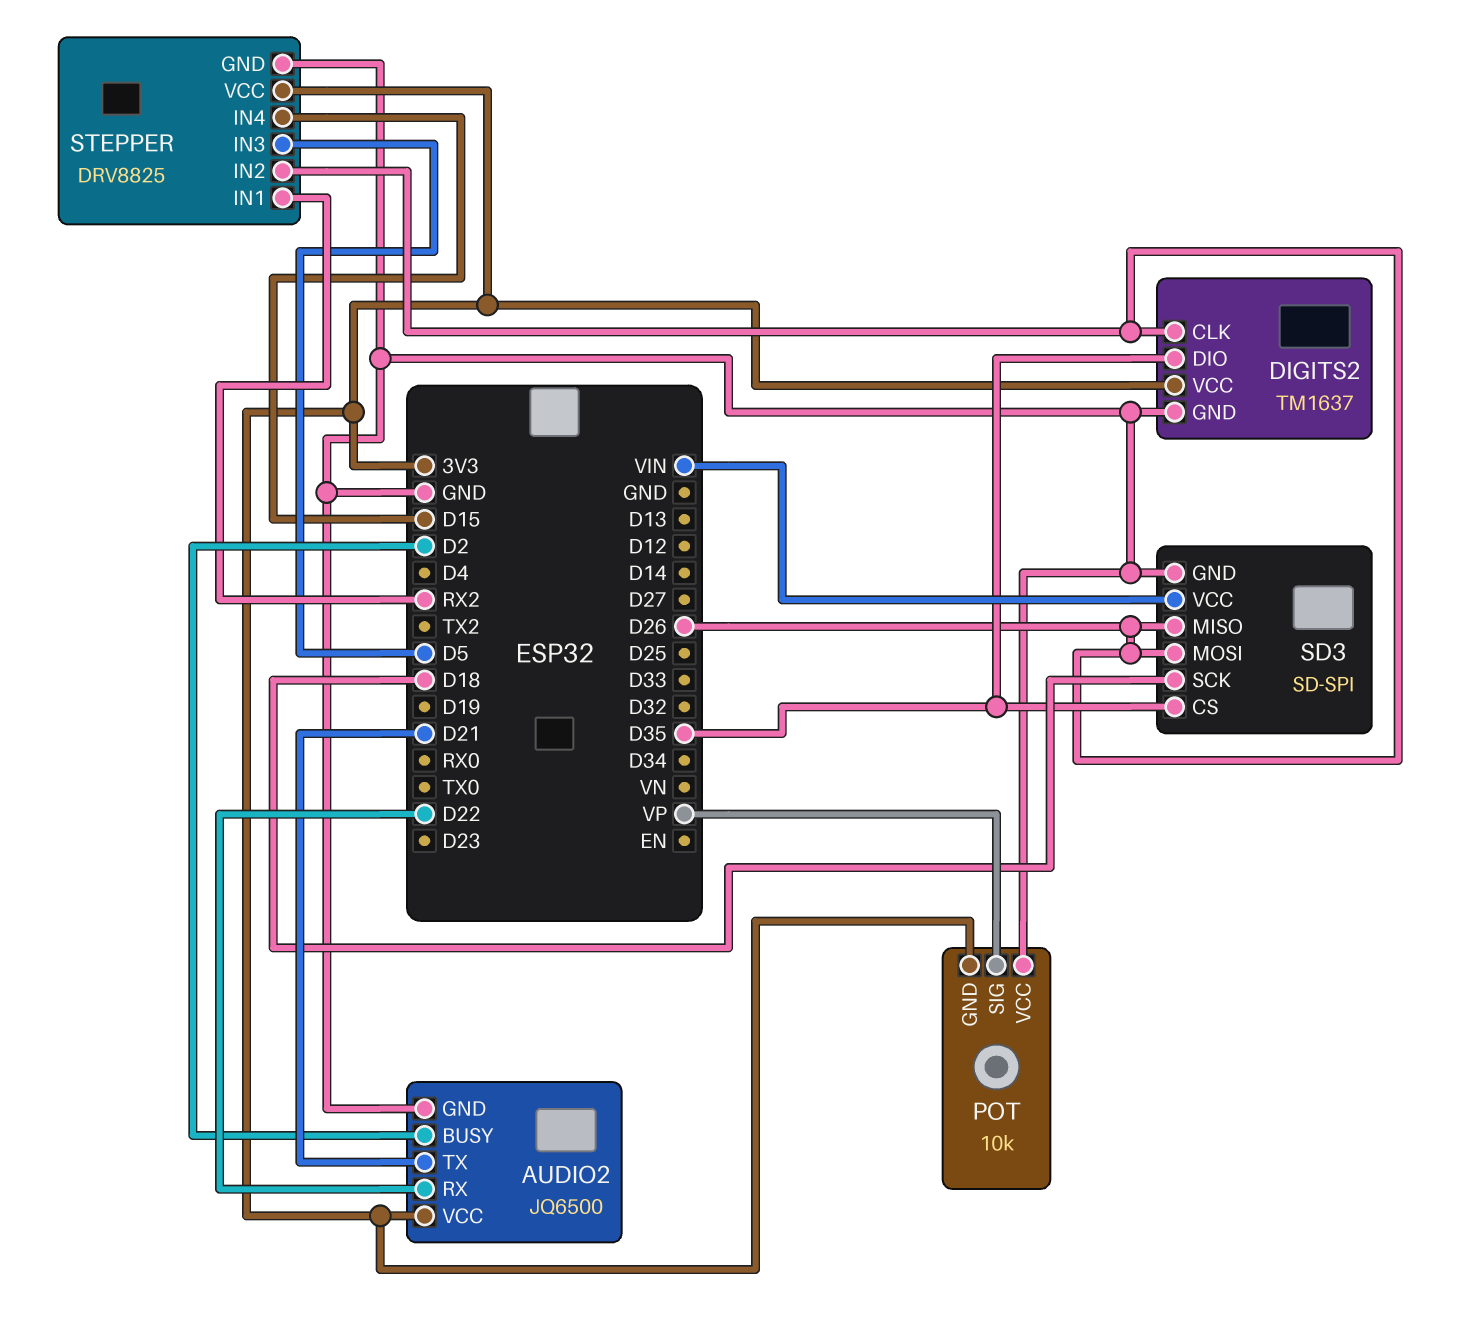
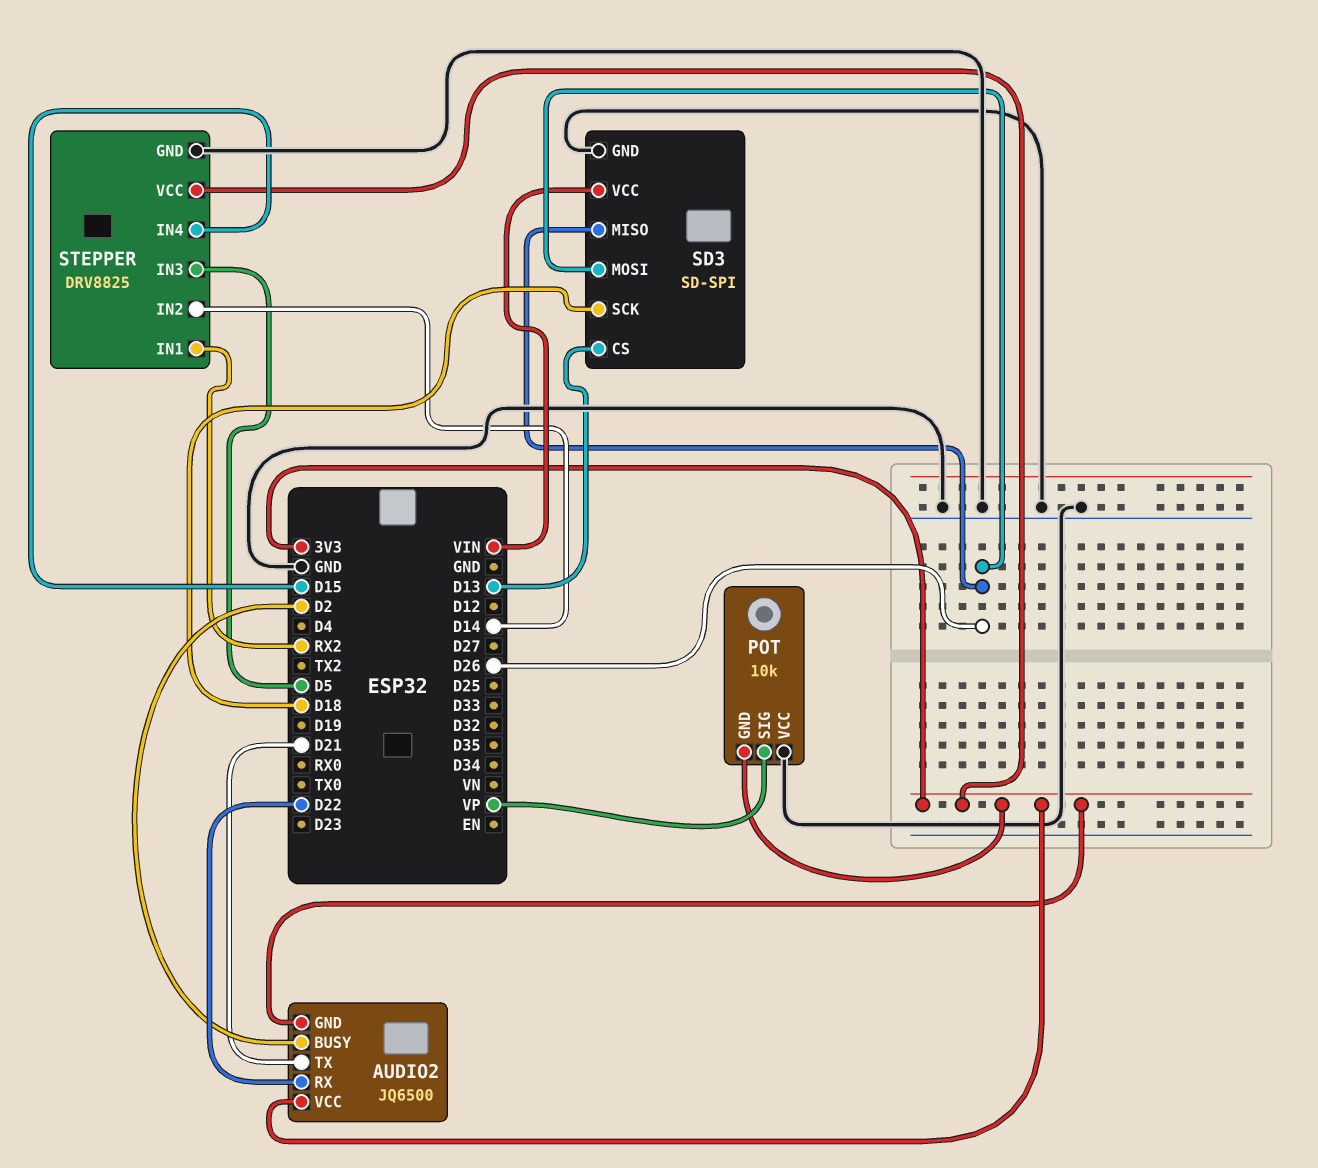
AUDIO2 pin GND: GND -> 3V3
DIGITS2: TM1637 -> none
DIGITS2 pin CLK: D26 -> none
DIGITS2 pin DIO: D35 -> none
DIGITS2 pin GND: GND -> none
DIGITS2 pin VCC: 3V3 -> none
SD3 pin CS: D35 -> D13
STEPPER pin IN2: D26 -> D14

